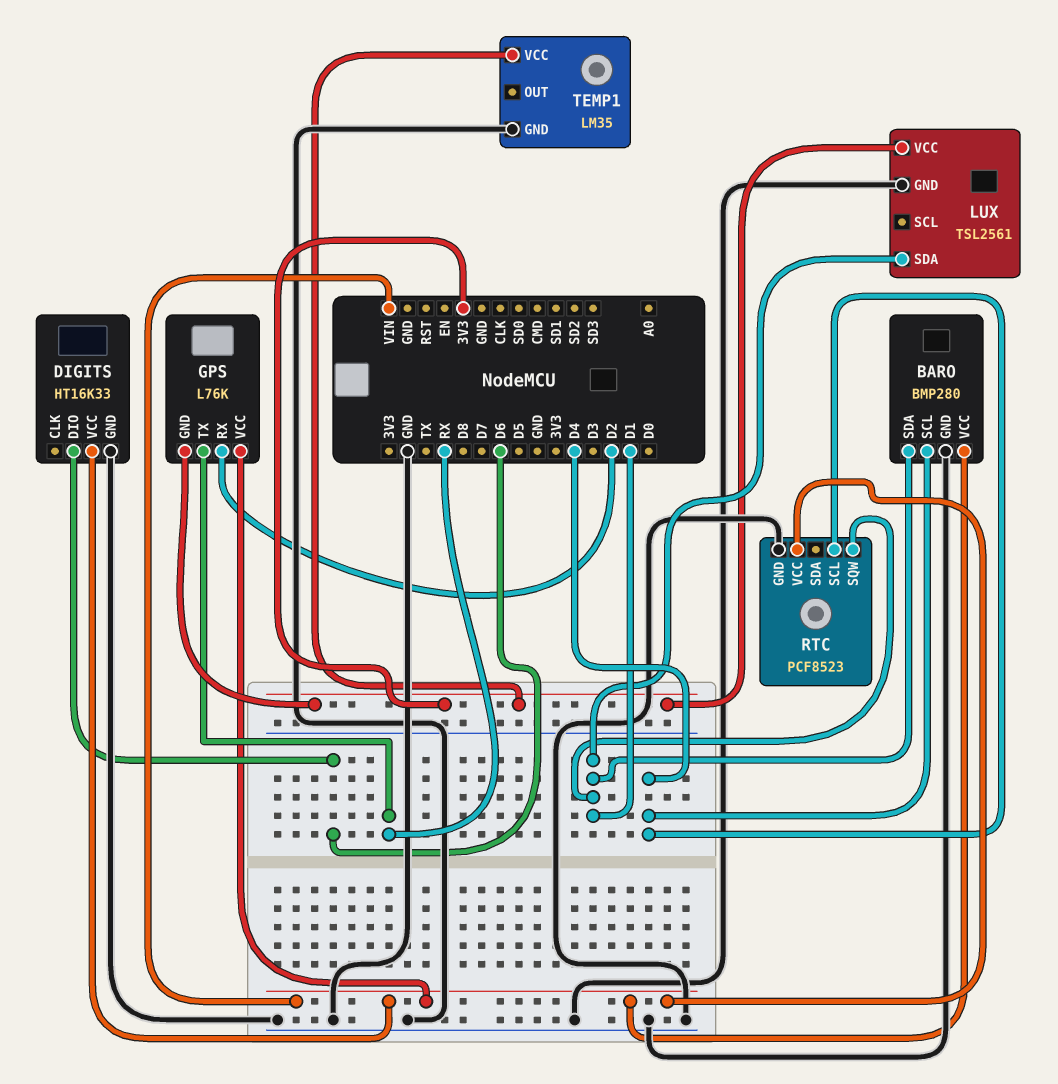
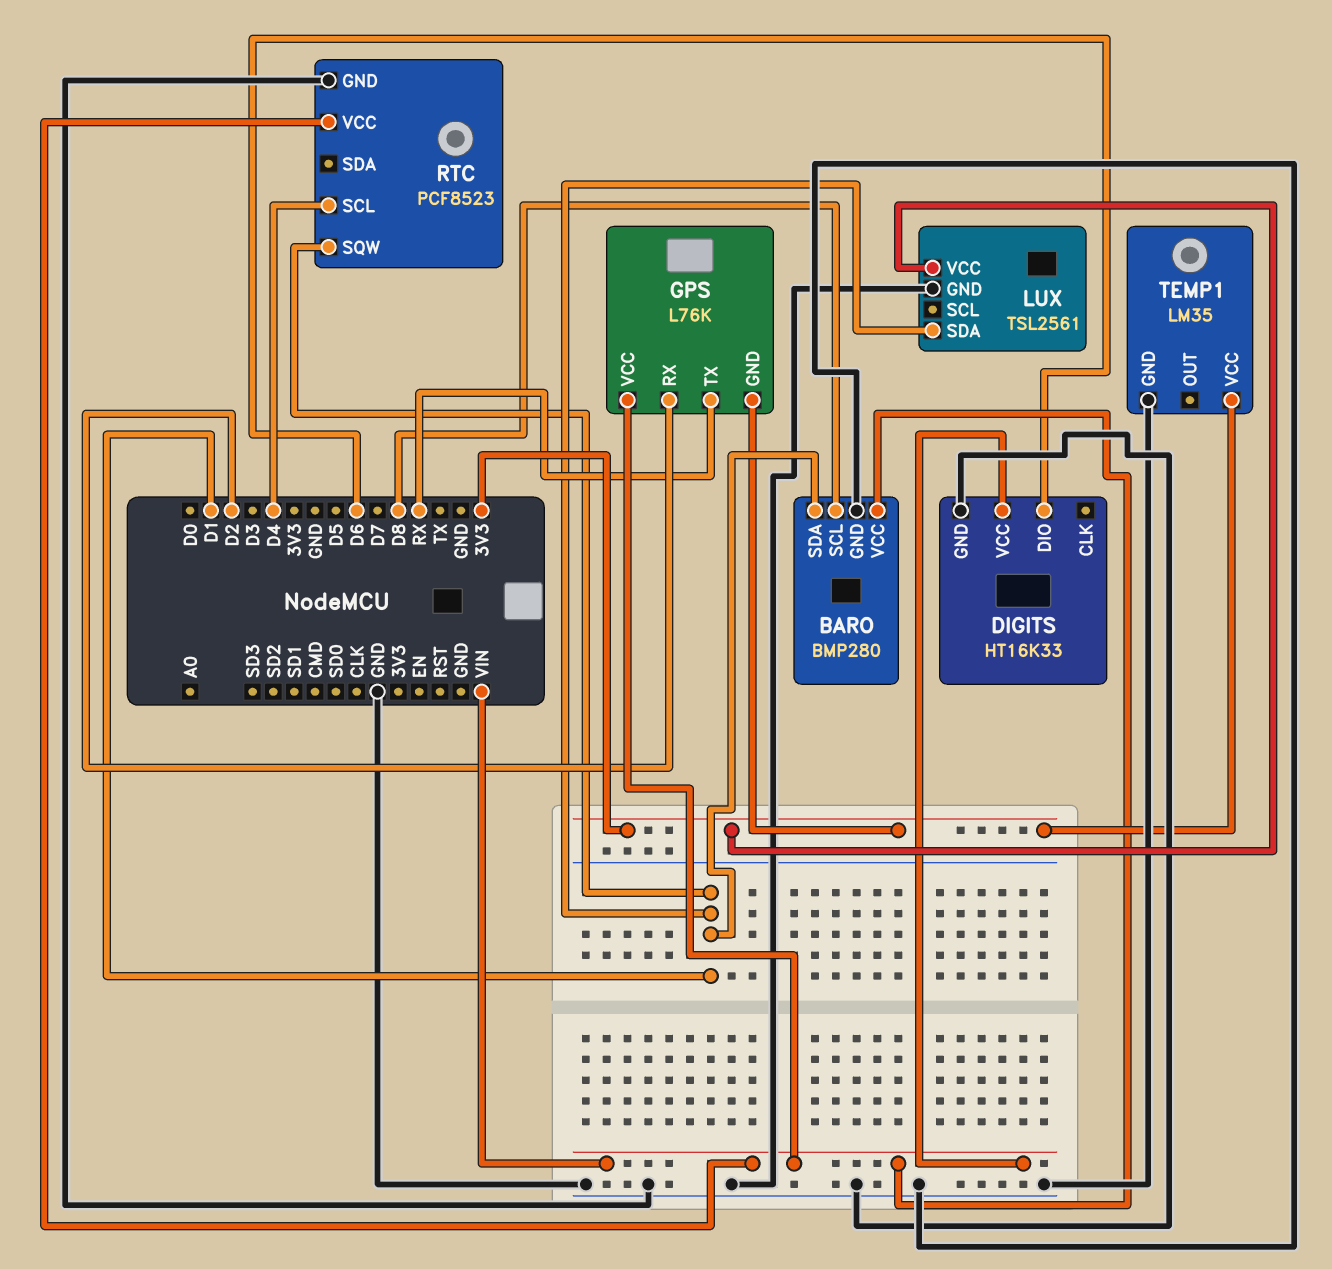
BARO pin SCL: D4 -> D8

